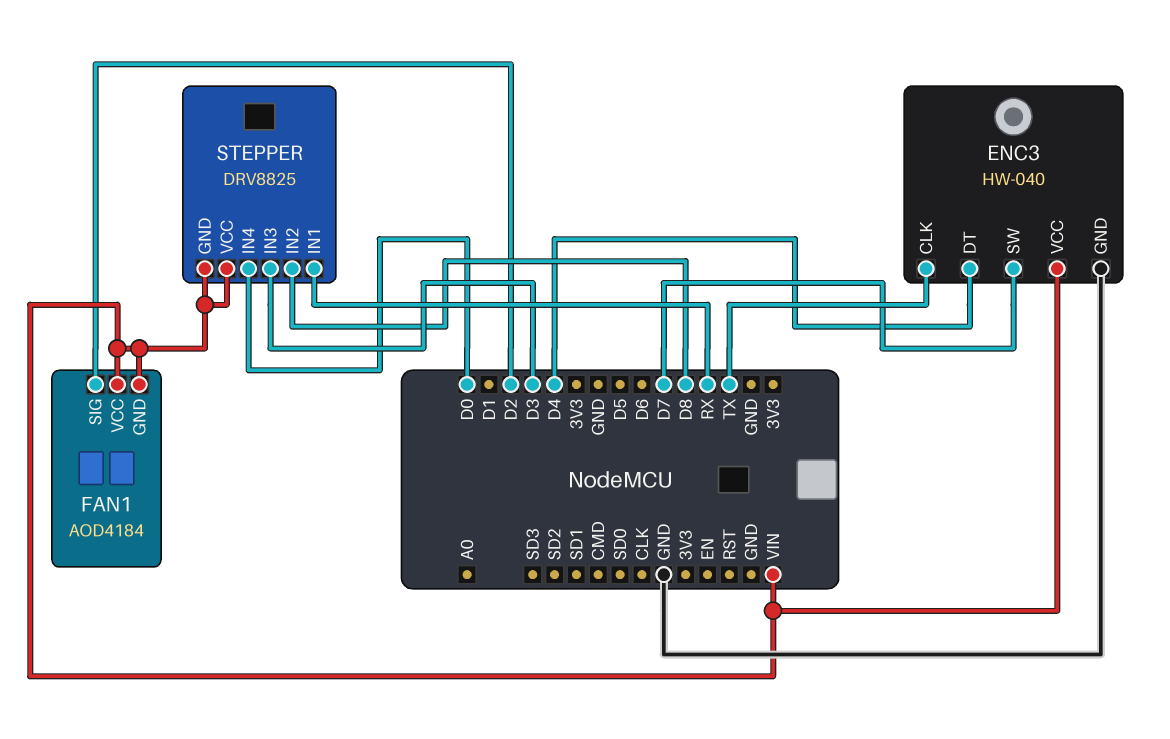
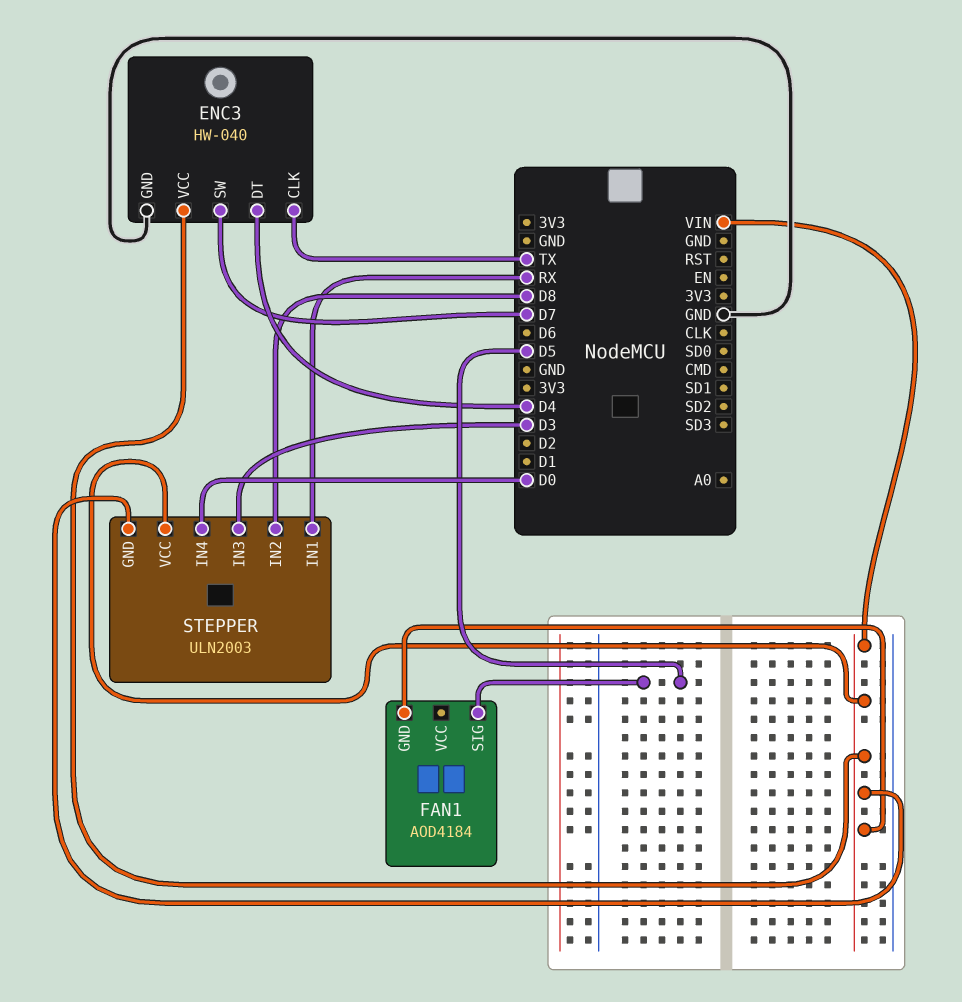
FAN1 pin SIG: D2 -> D5
FAN1 pin VCC: VIN -> none
STEPPER: DRV8825 -> ULN2003

